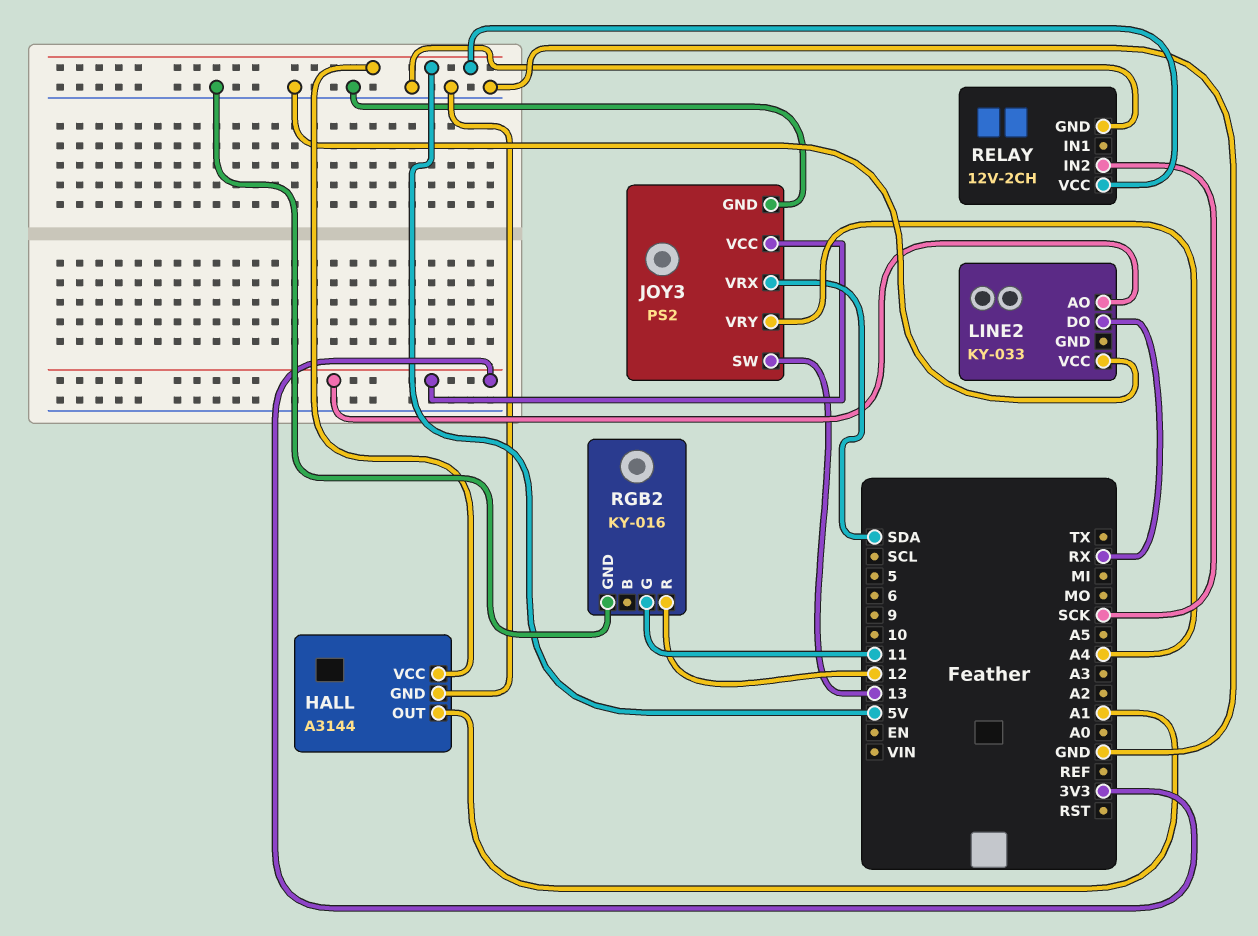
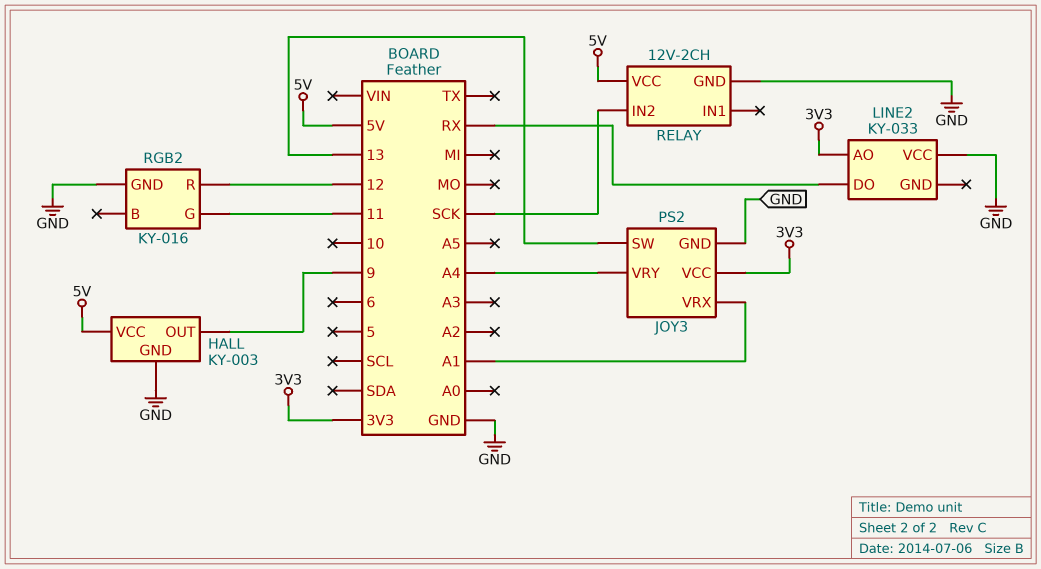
HALL: A3144 -> KY-003
HALL pin OUT: A1 -> 9
JOY3 pin VRX: SDA -> A1

